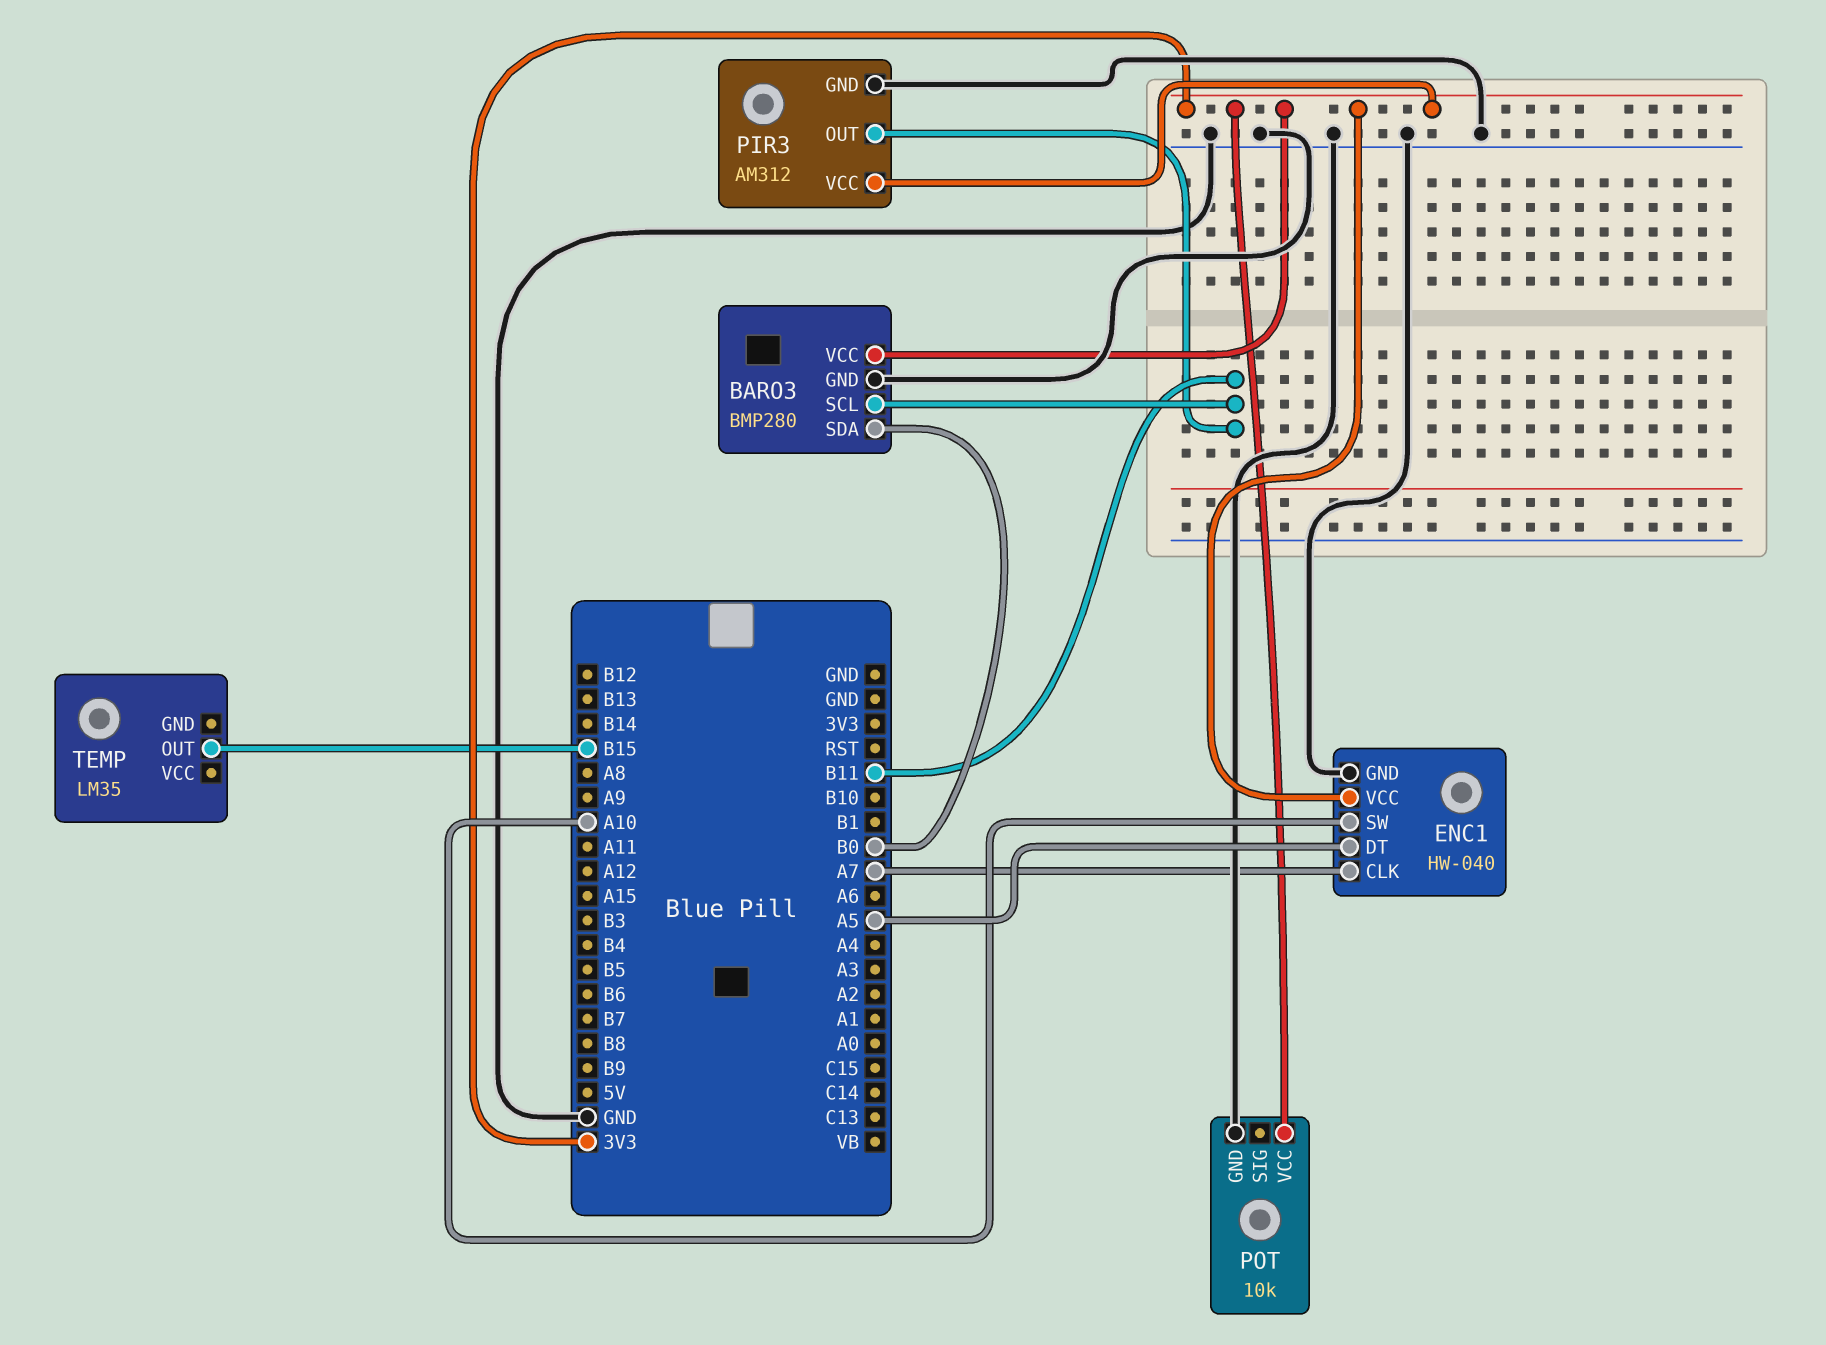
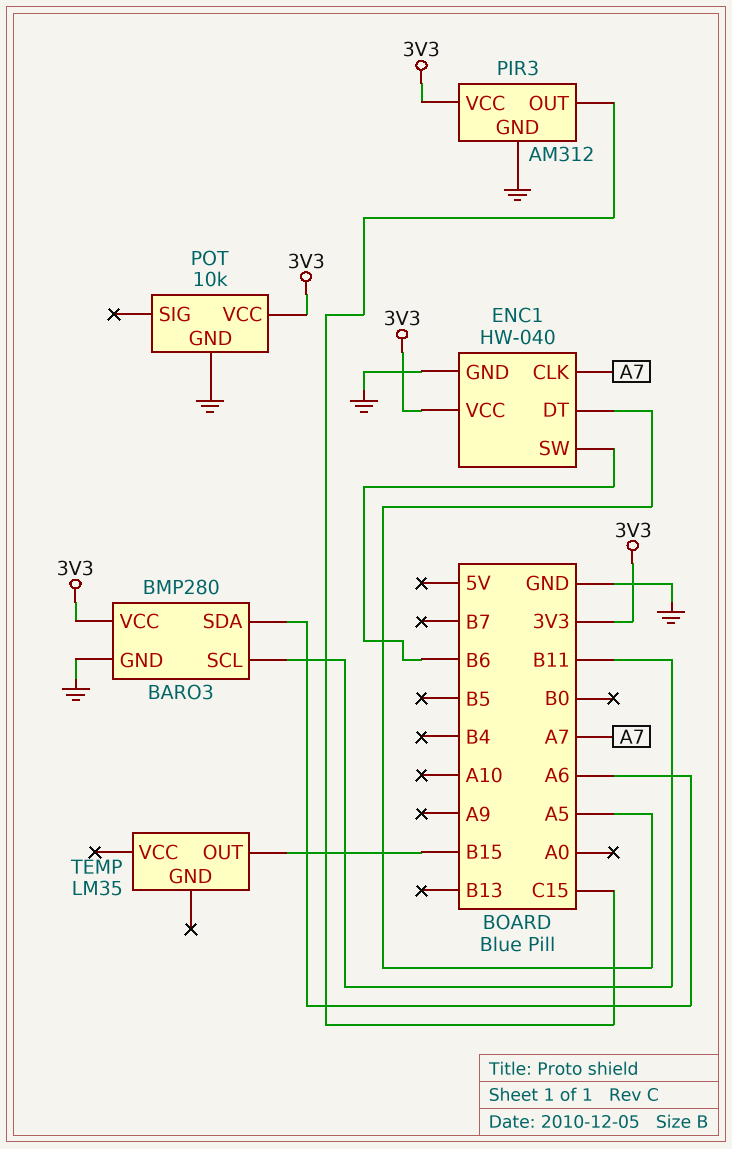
BARO3 pin SDA: B0 -> A6
ENC1 pin SW: A10 -> B6
PIR3 pin OUT: B11 -> C15

